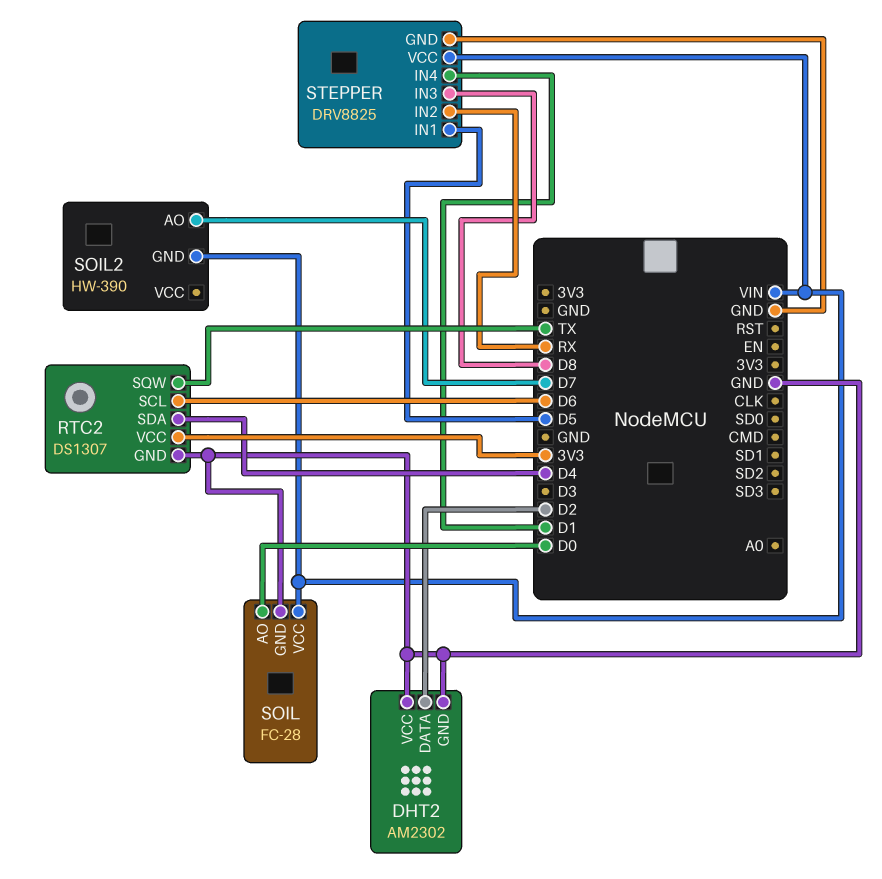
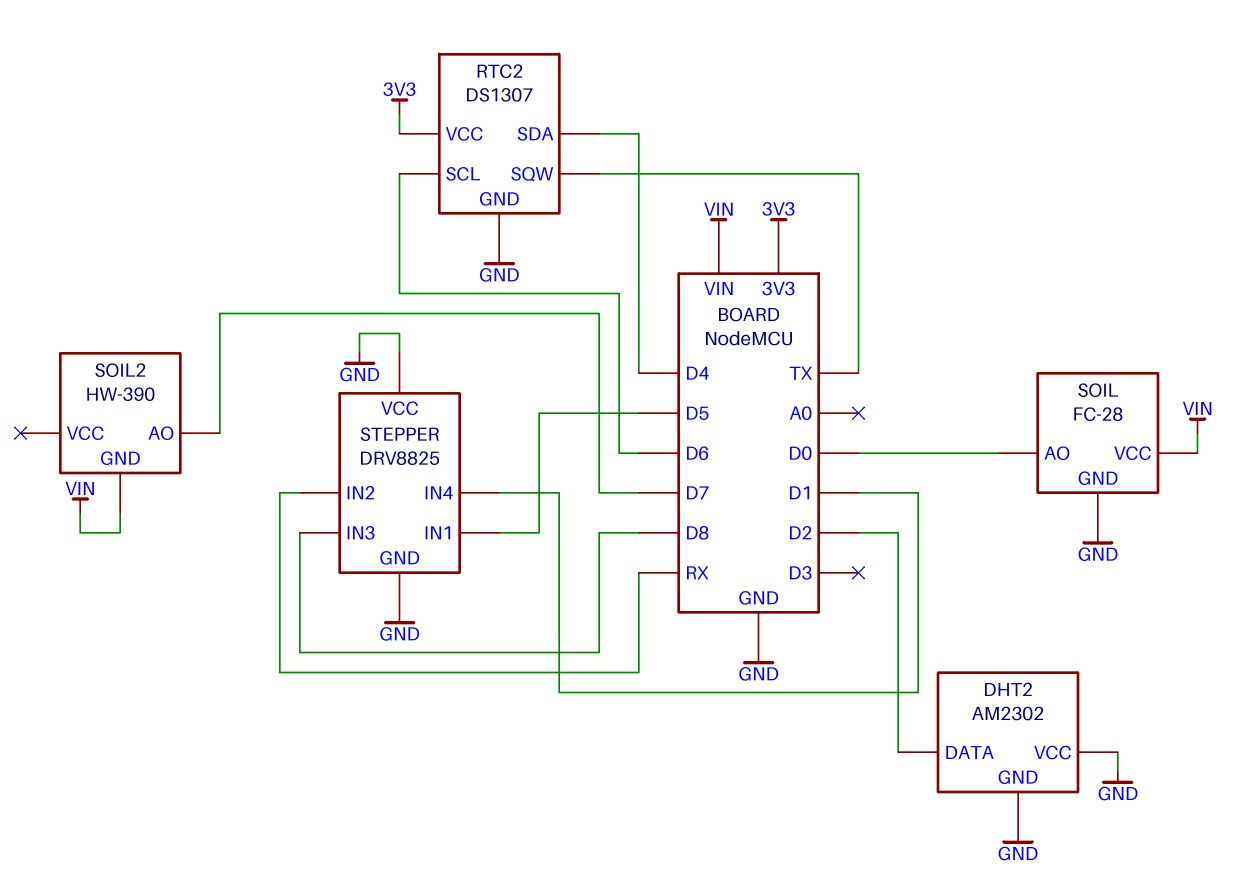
STEPPER pin VCC: VIN -> GND

